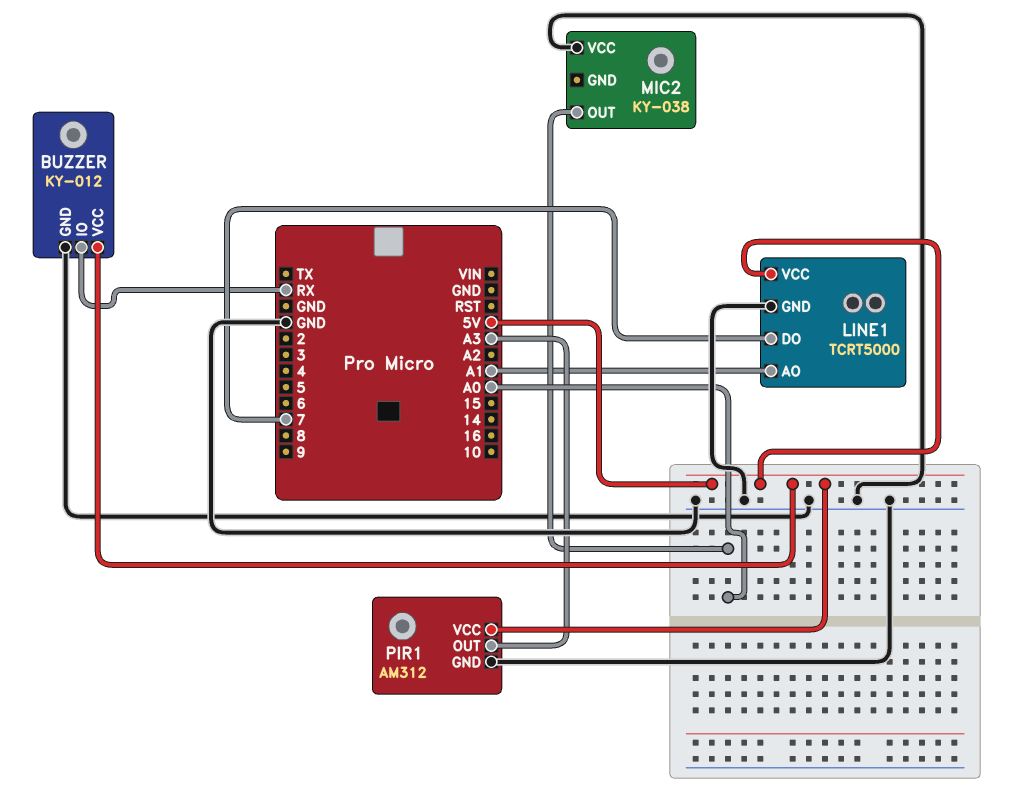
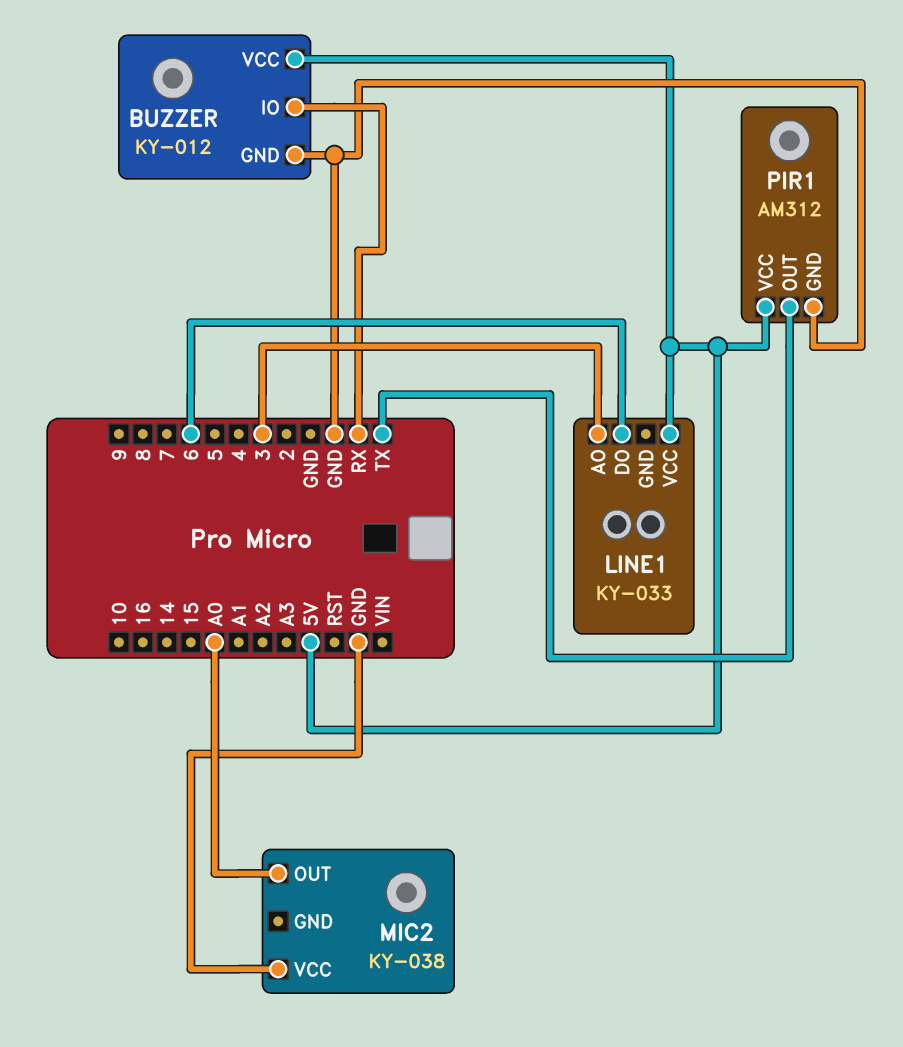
LINE1: TCRT5000 -> KY-033
LINE1 pin AO: A1 -> 3
LINE1 pin DO: 7 -> 6
LINE1 pin GND: GND -> none
PIR1 pin OUT: A3 -> TX

